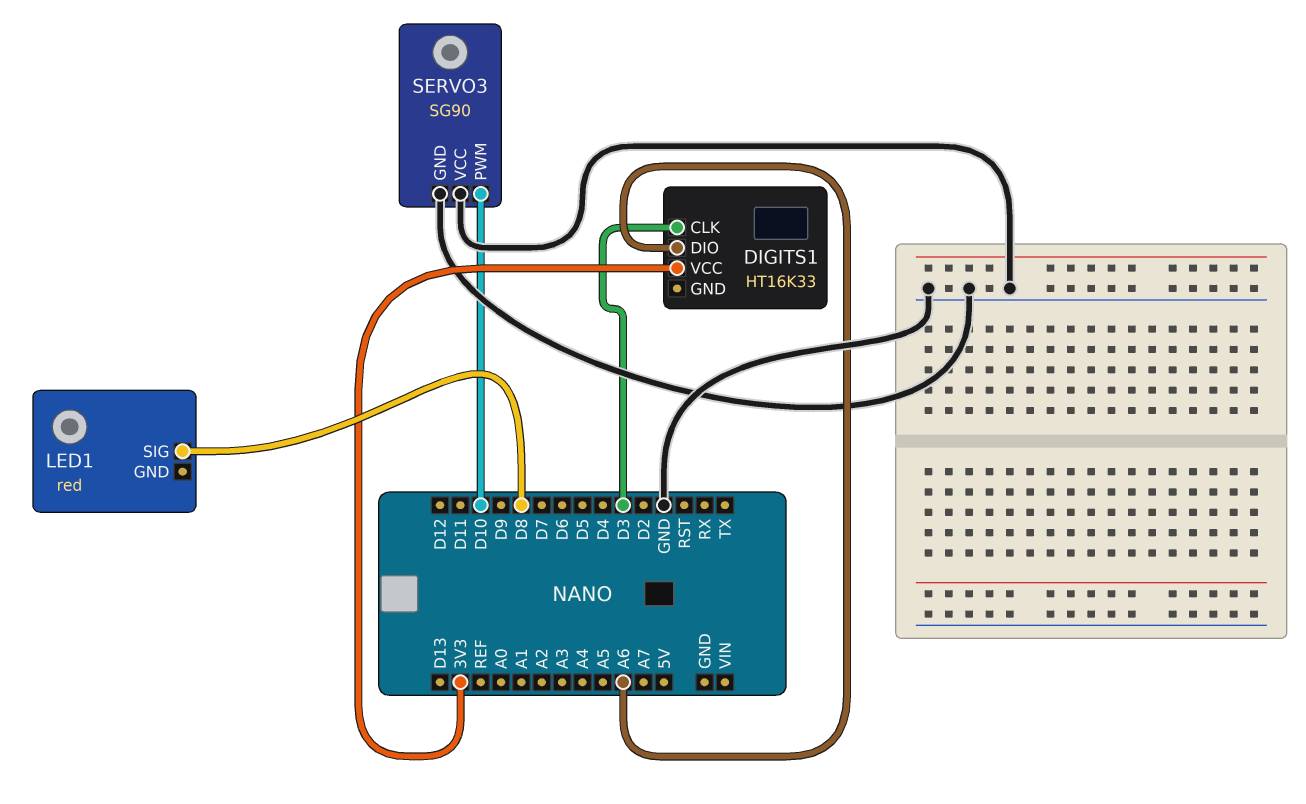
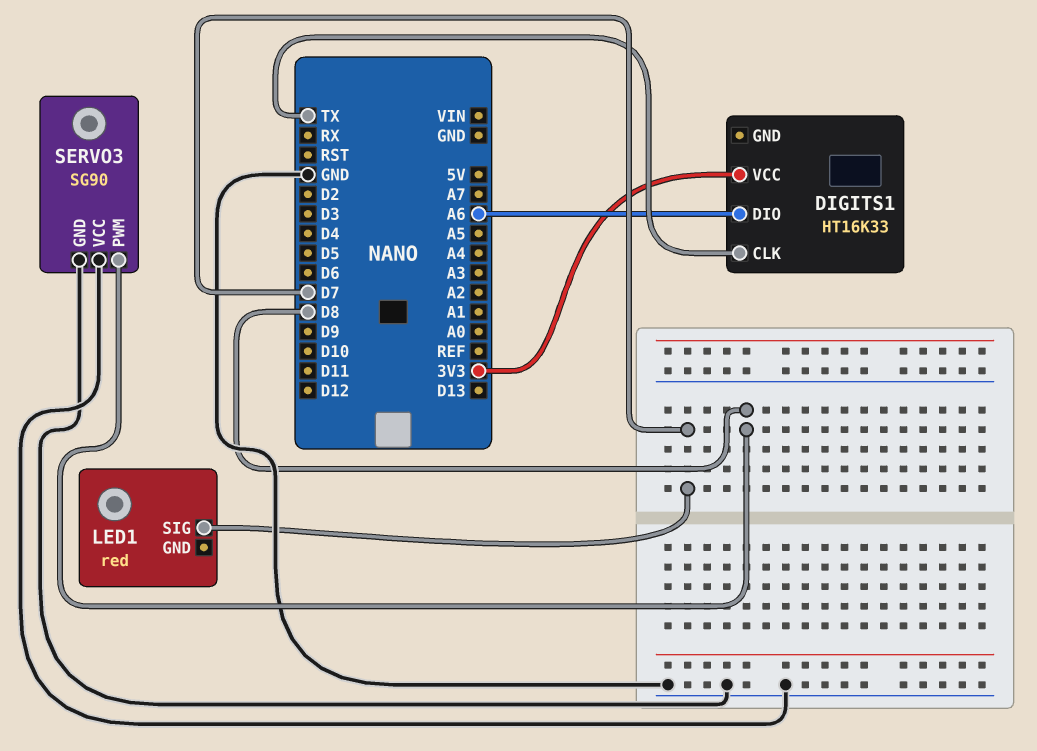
DIGITS1 pin CLK: D3 -> TX
LED1 pin SIG: D8 -> D7
SERVO3 pin PWM: D10 -> D8

